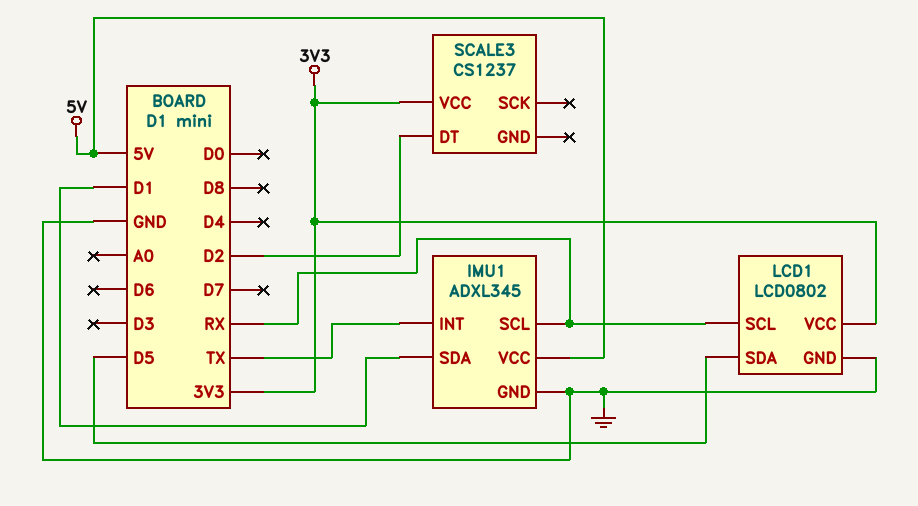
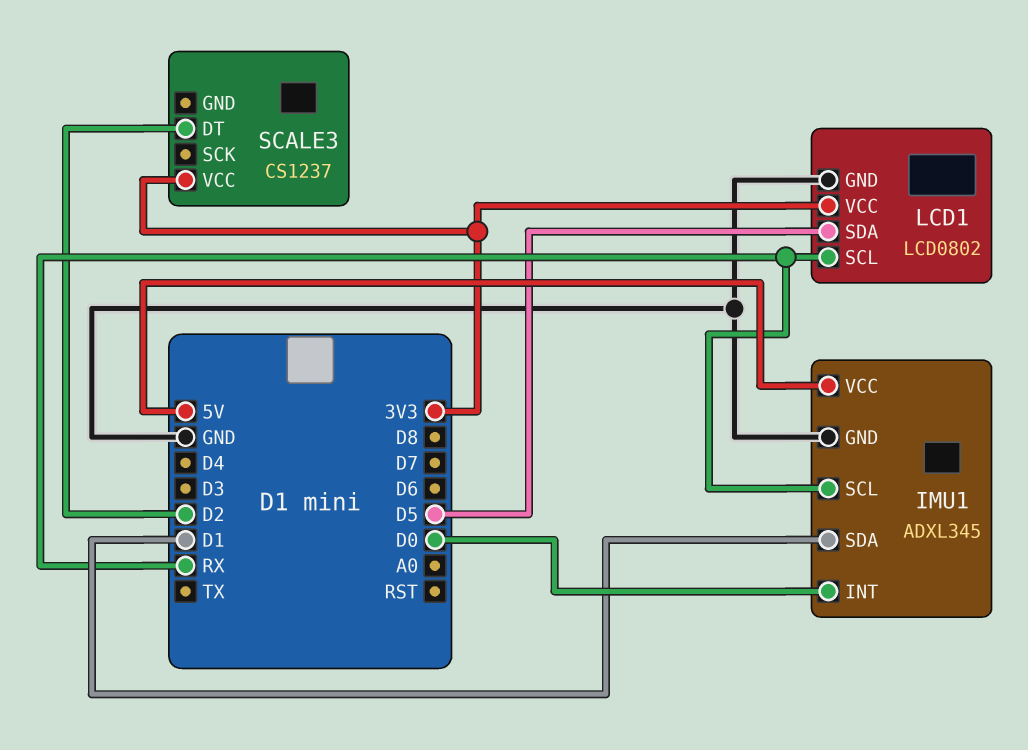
IMU1 pin INT: TX -> D0

